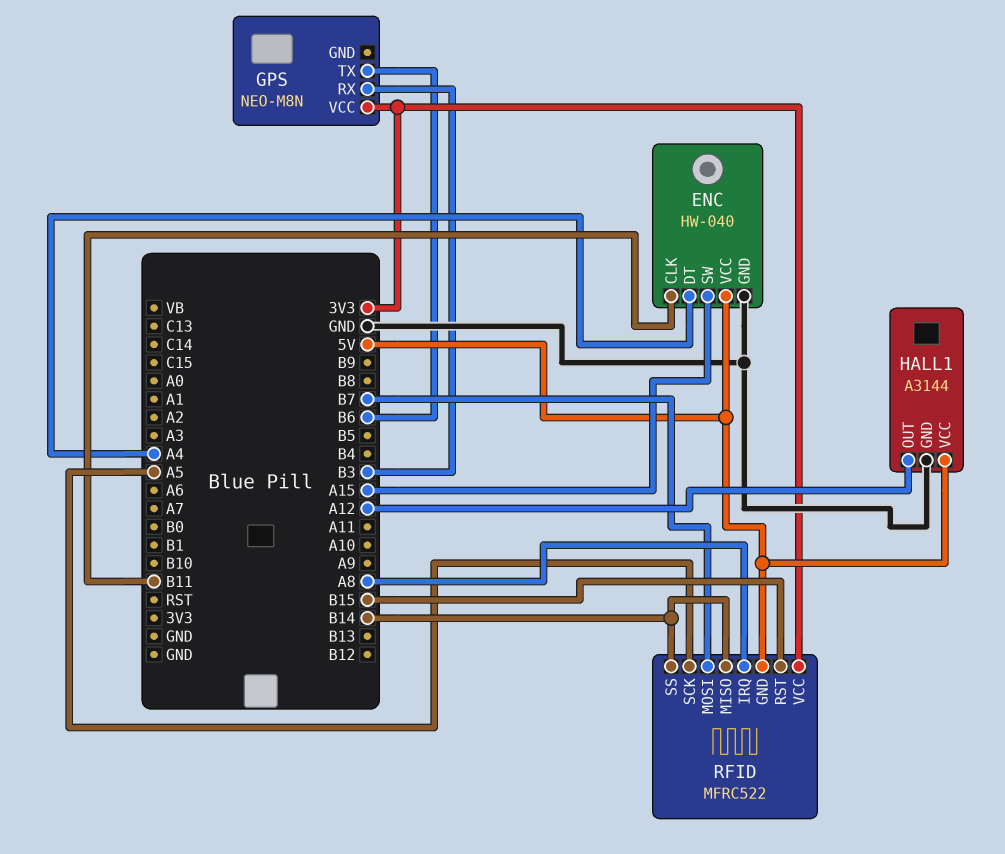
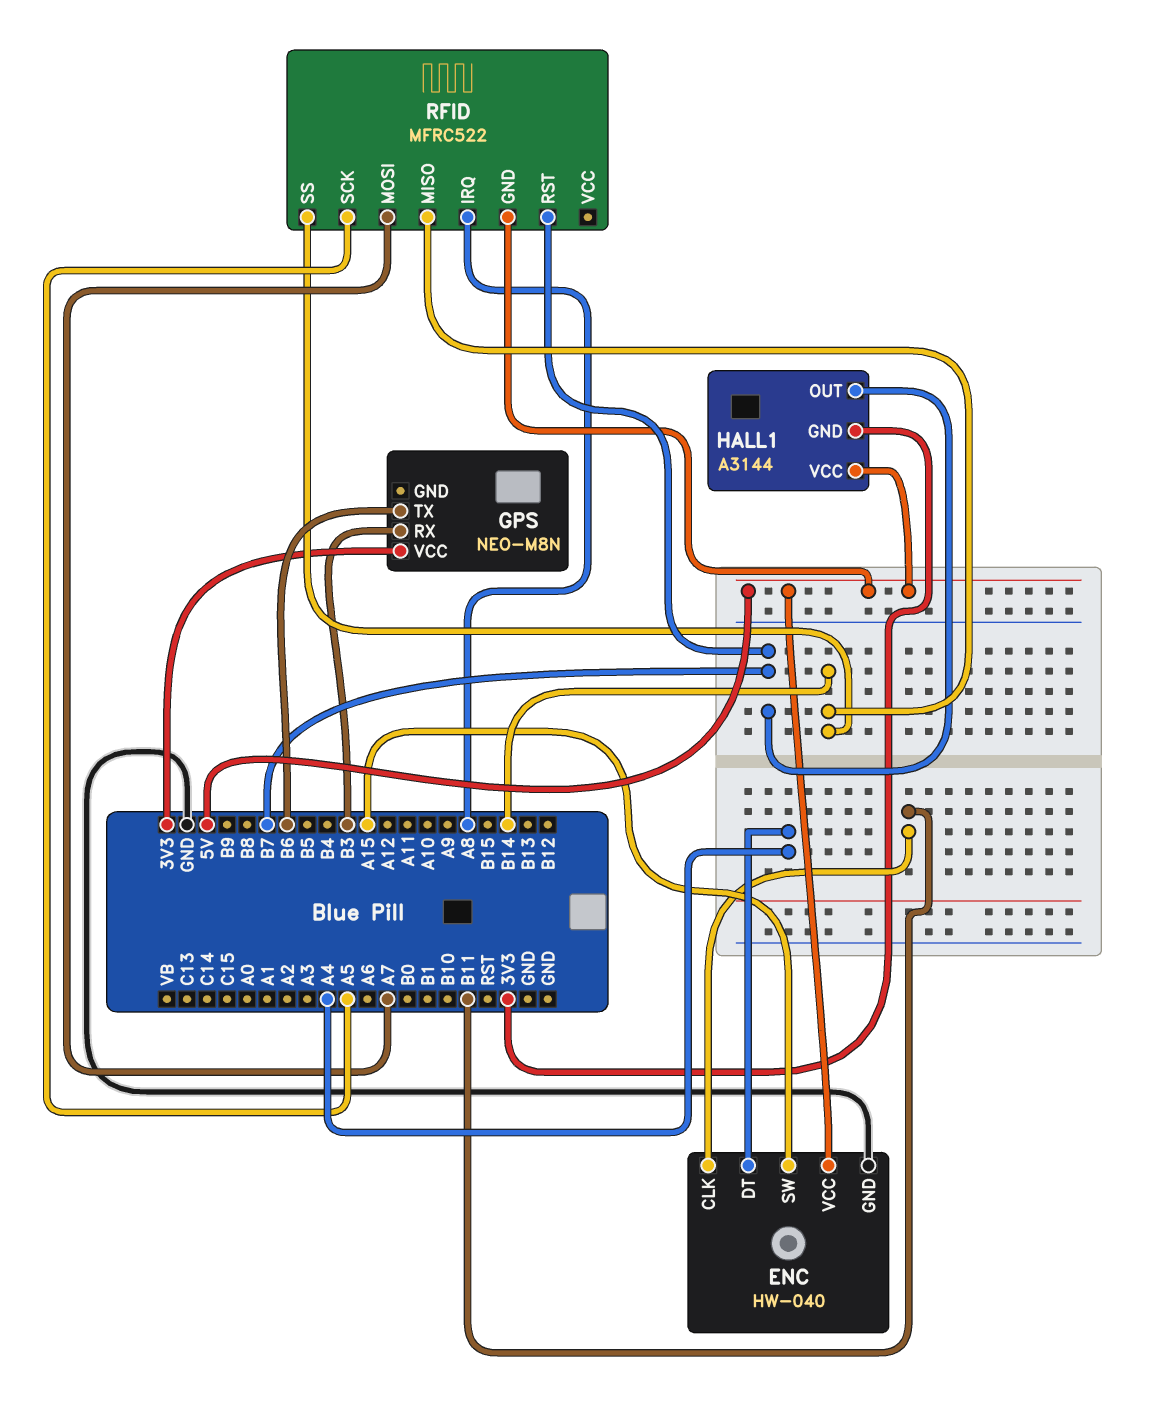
HALL1 pin GND: GND -> 3V3
HALL1 pin OUT: A12 -> B7
RFID pin MOSI: B7 -> A7
RFID pin RST: B15 -> B7
RFID pin VCC: 3V3 -> none

